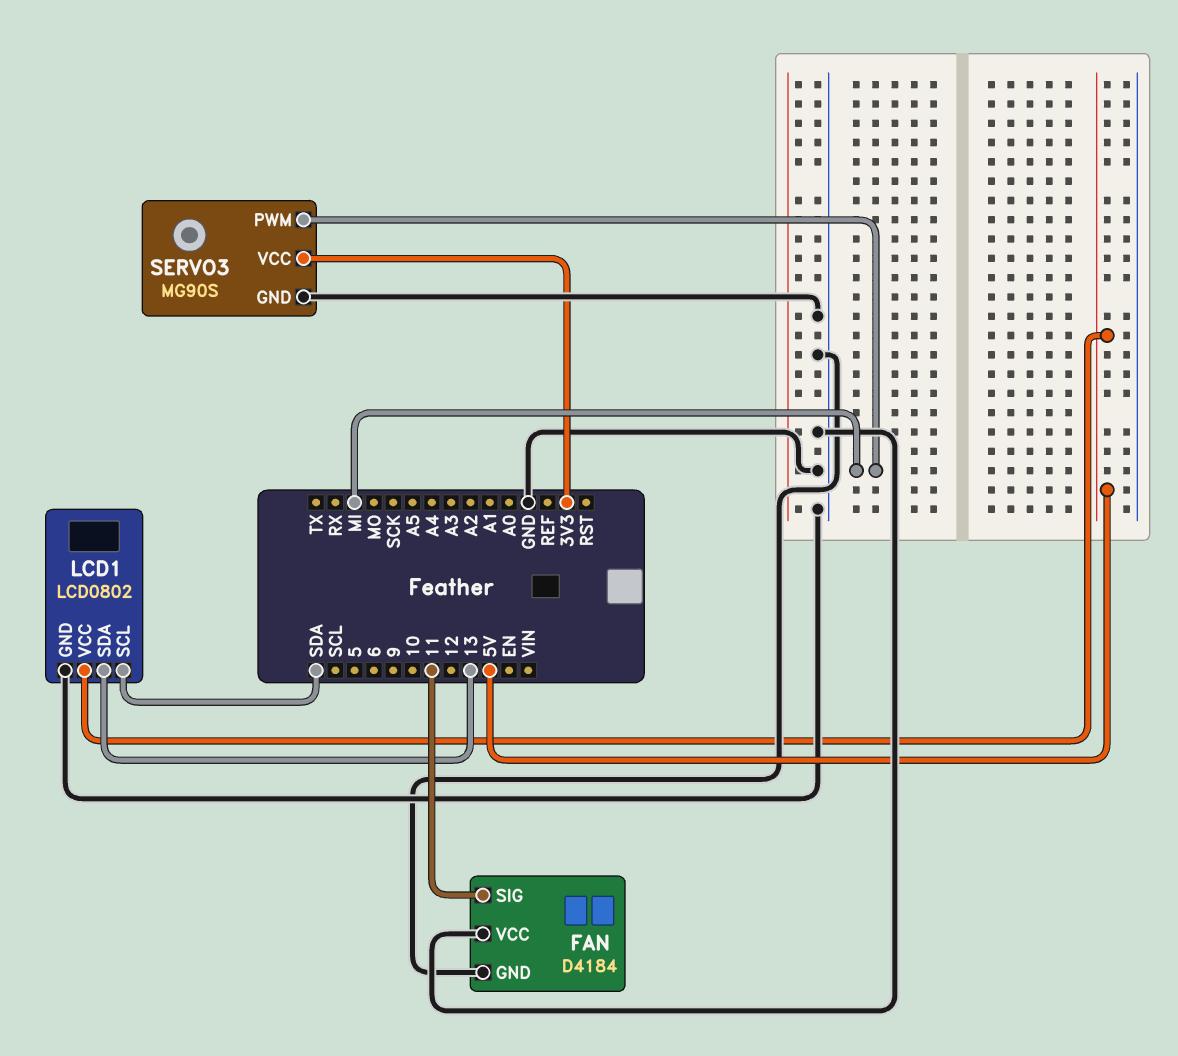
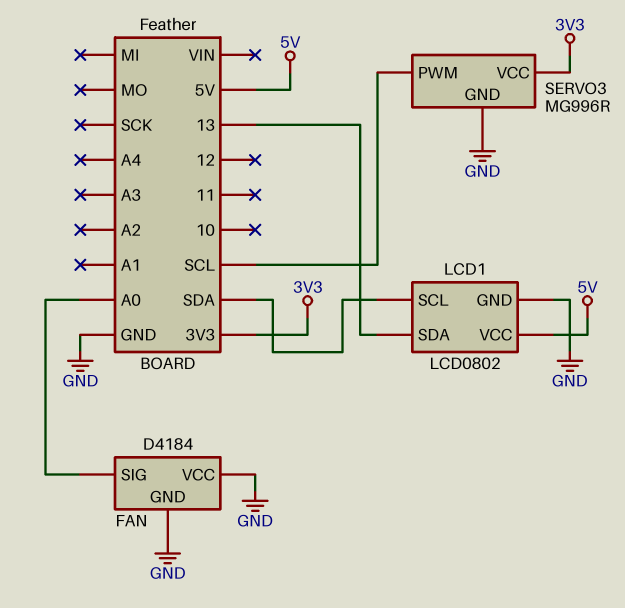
FAN pin SIG: 11 -> A0
SERVO3: MG90S -> MG996R
SERVO3 pin PWM: MI -> SCL

